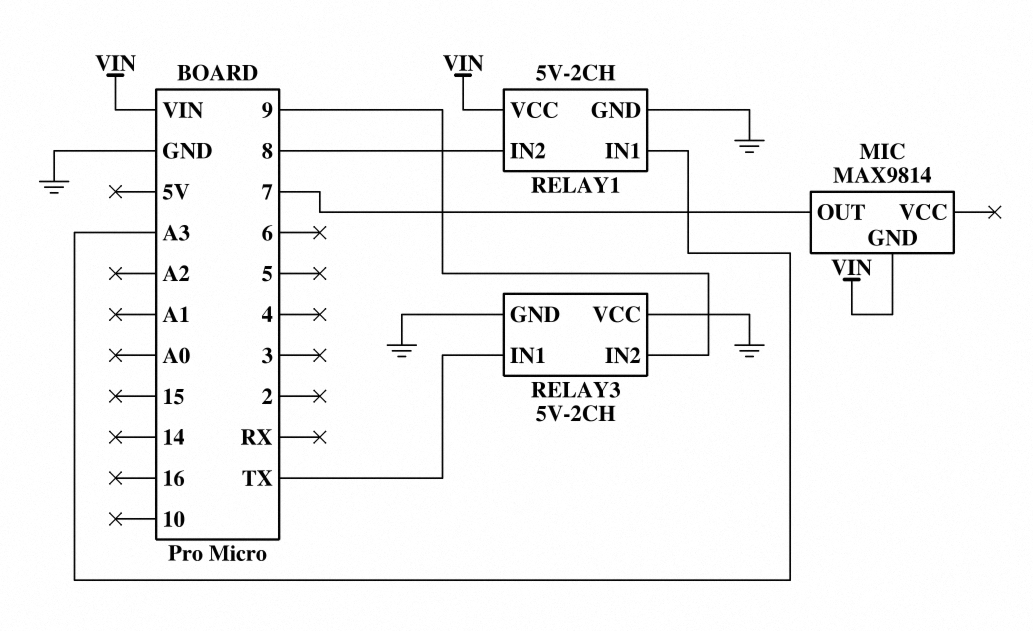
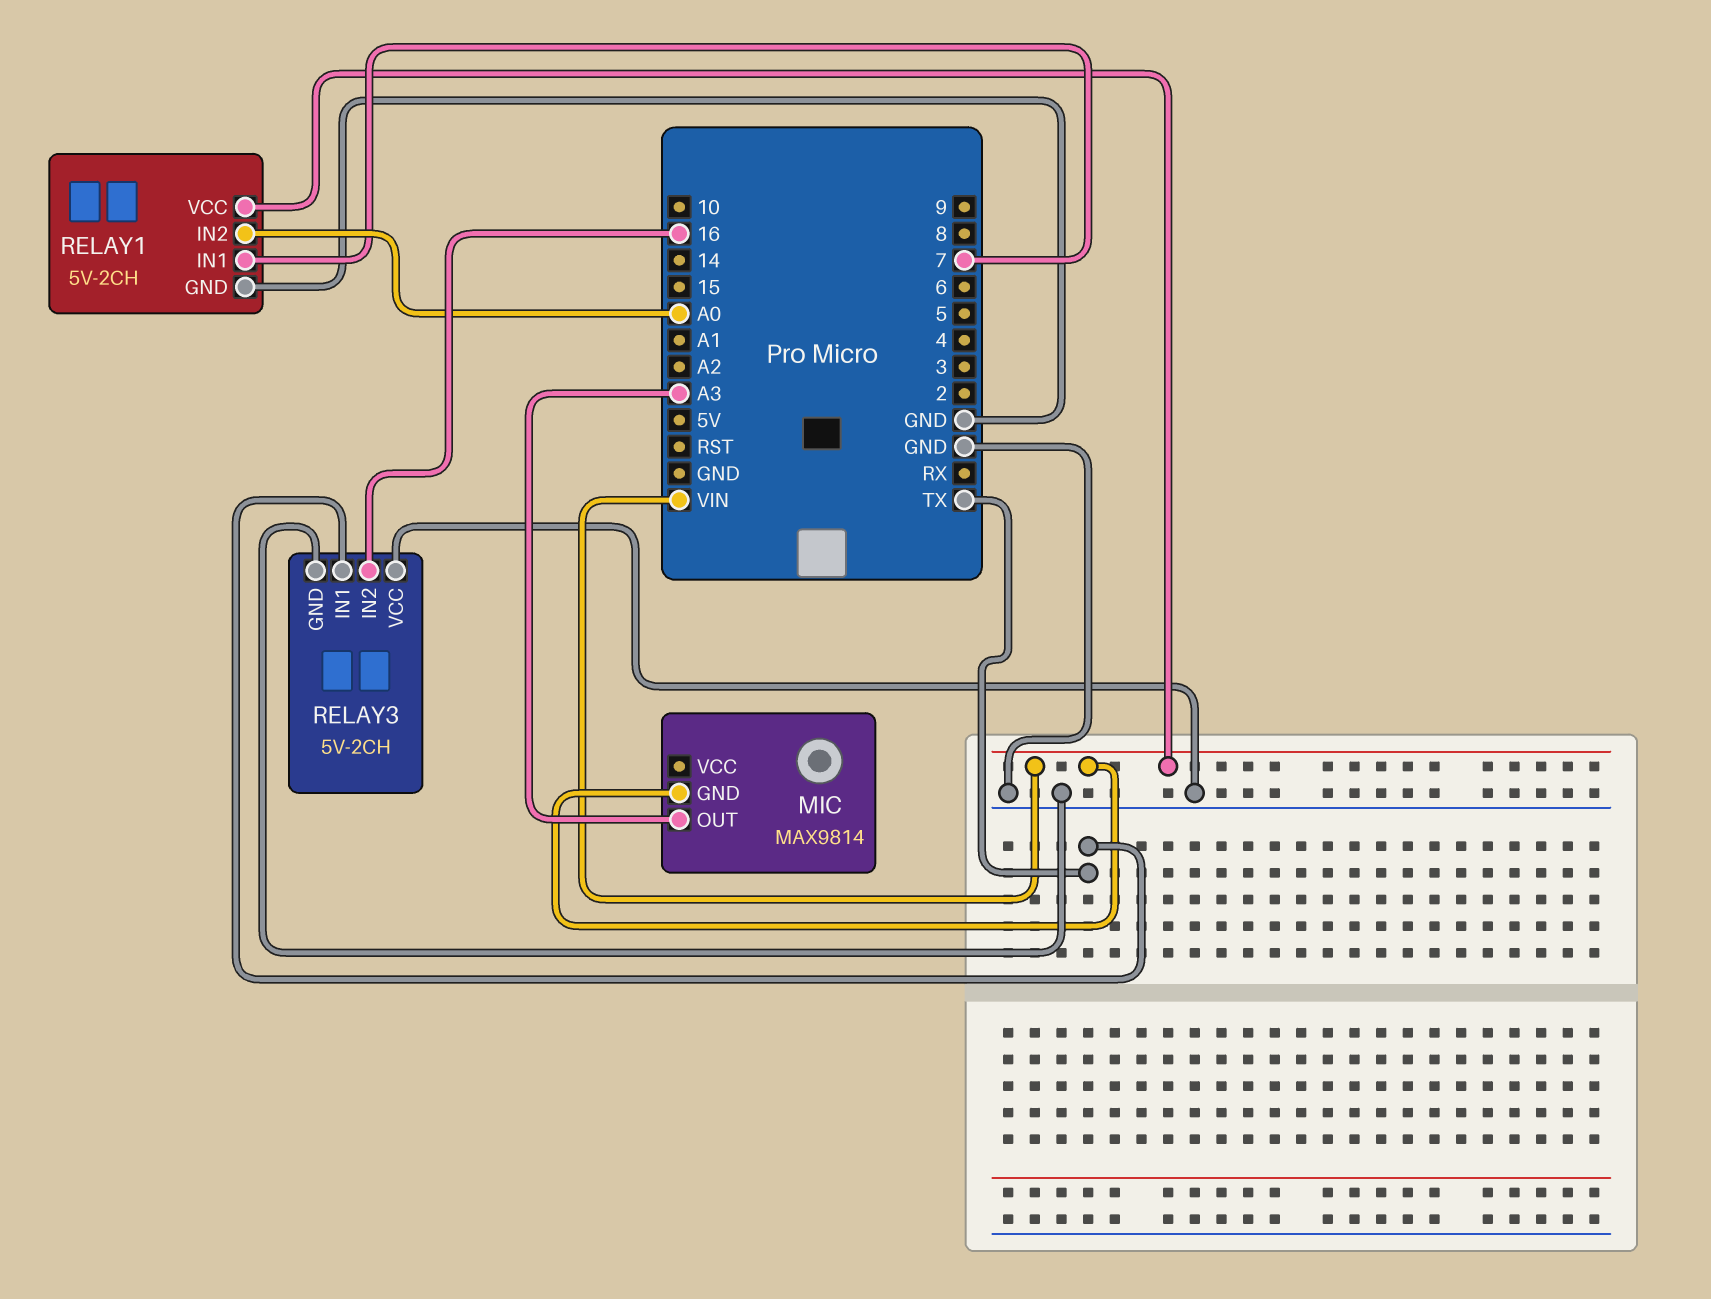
MIC pin OUT: 7 -> A3
RELAY1 pin IN1: A3 -> 7
RELAY1 pin IN2: 8 -> A0
RELAY3 pin IN2: 9 -> 16

